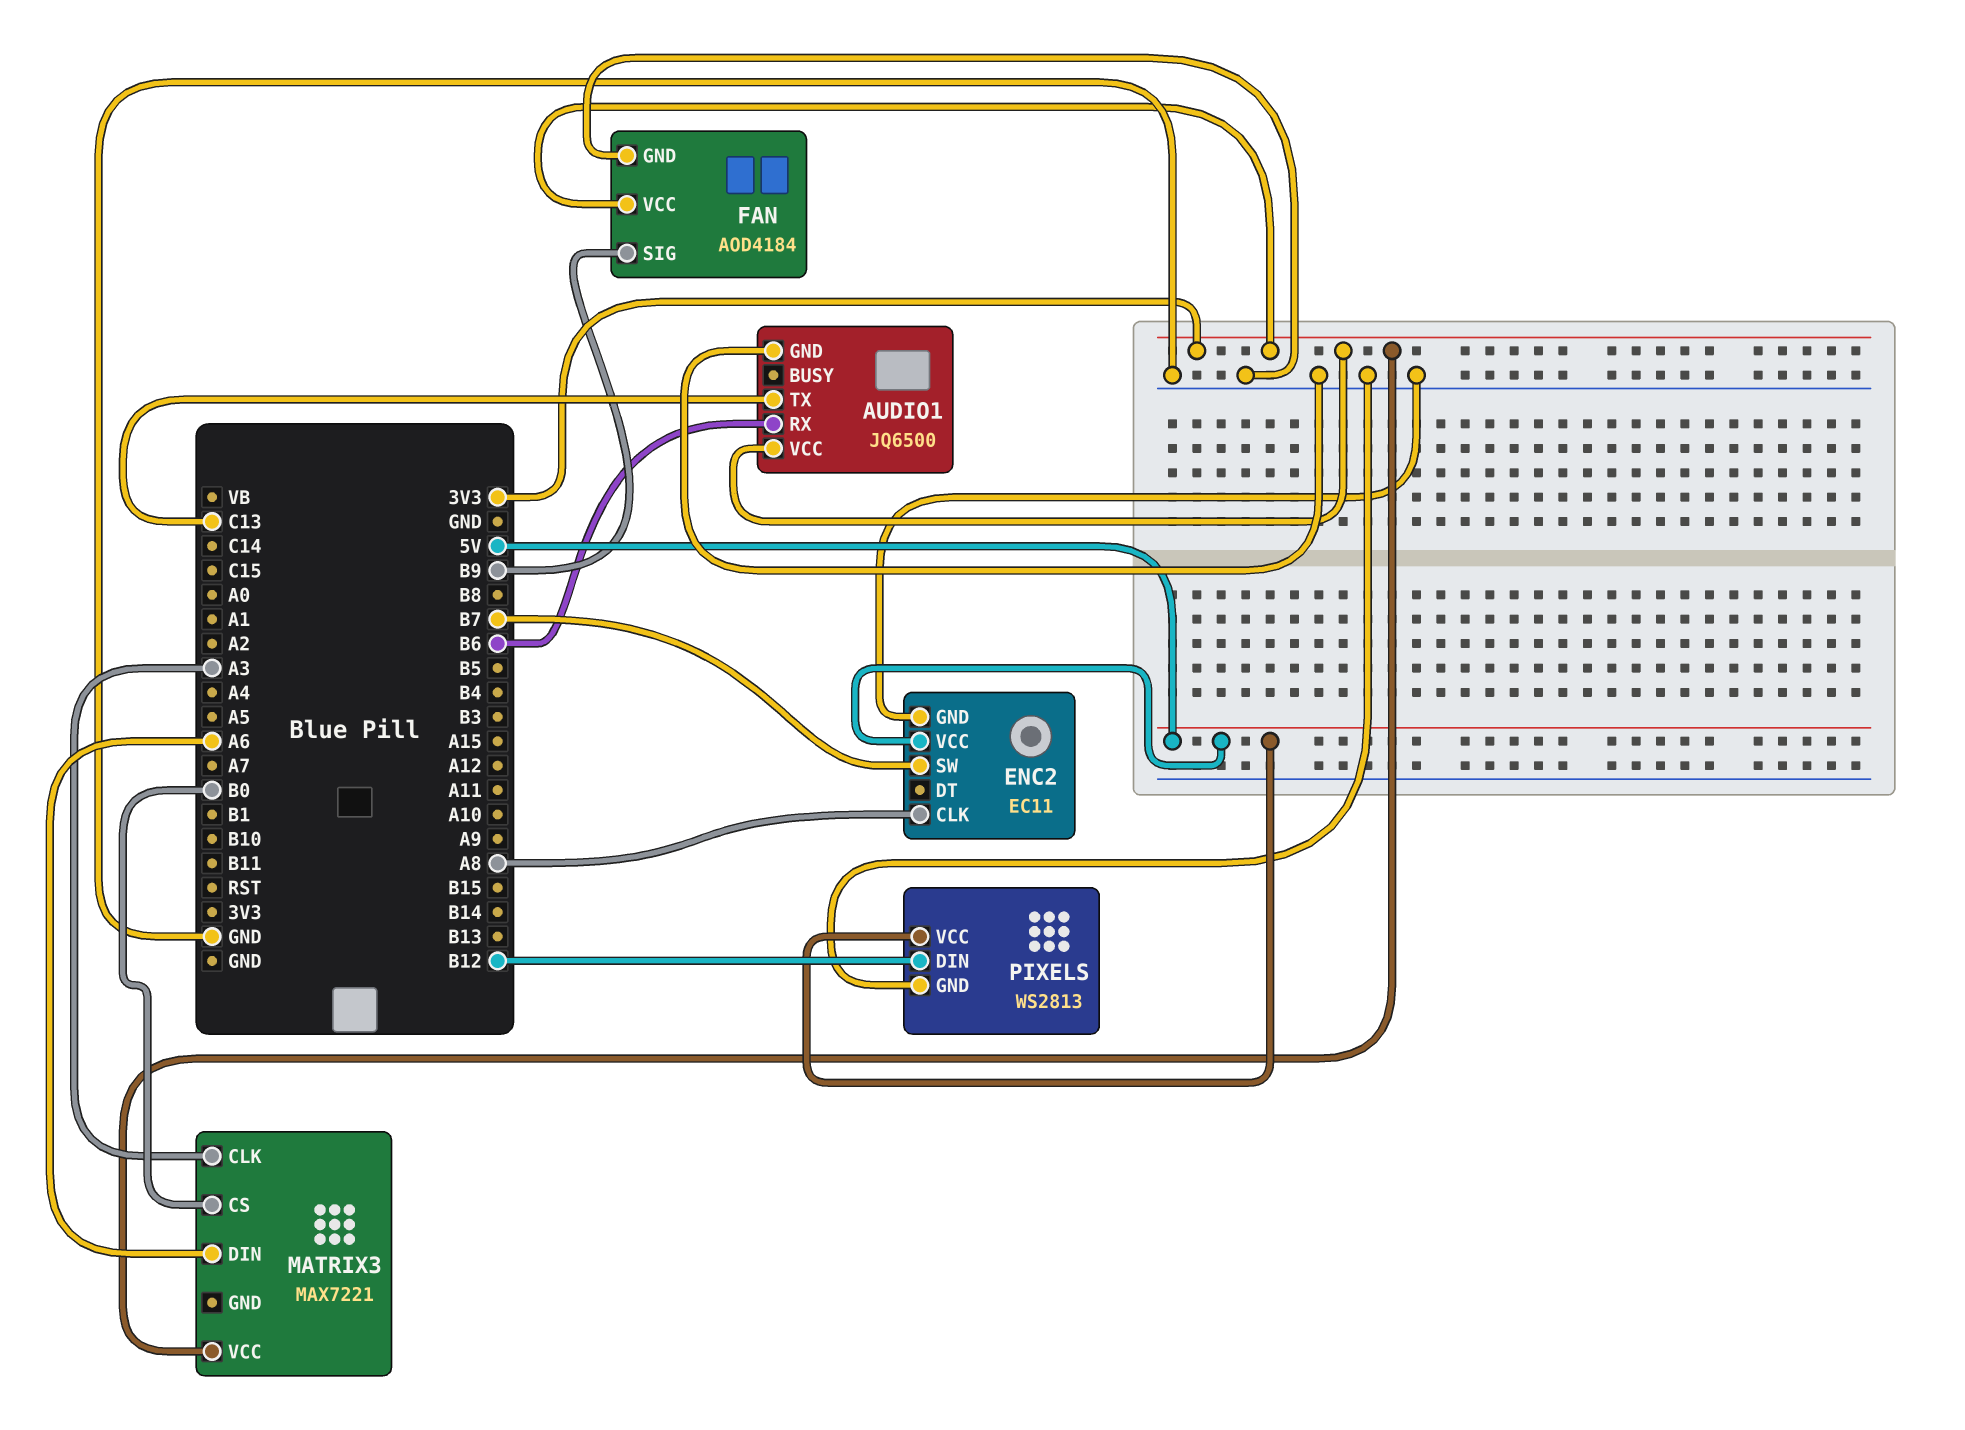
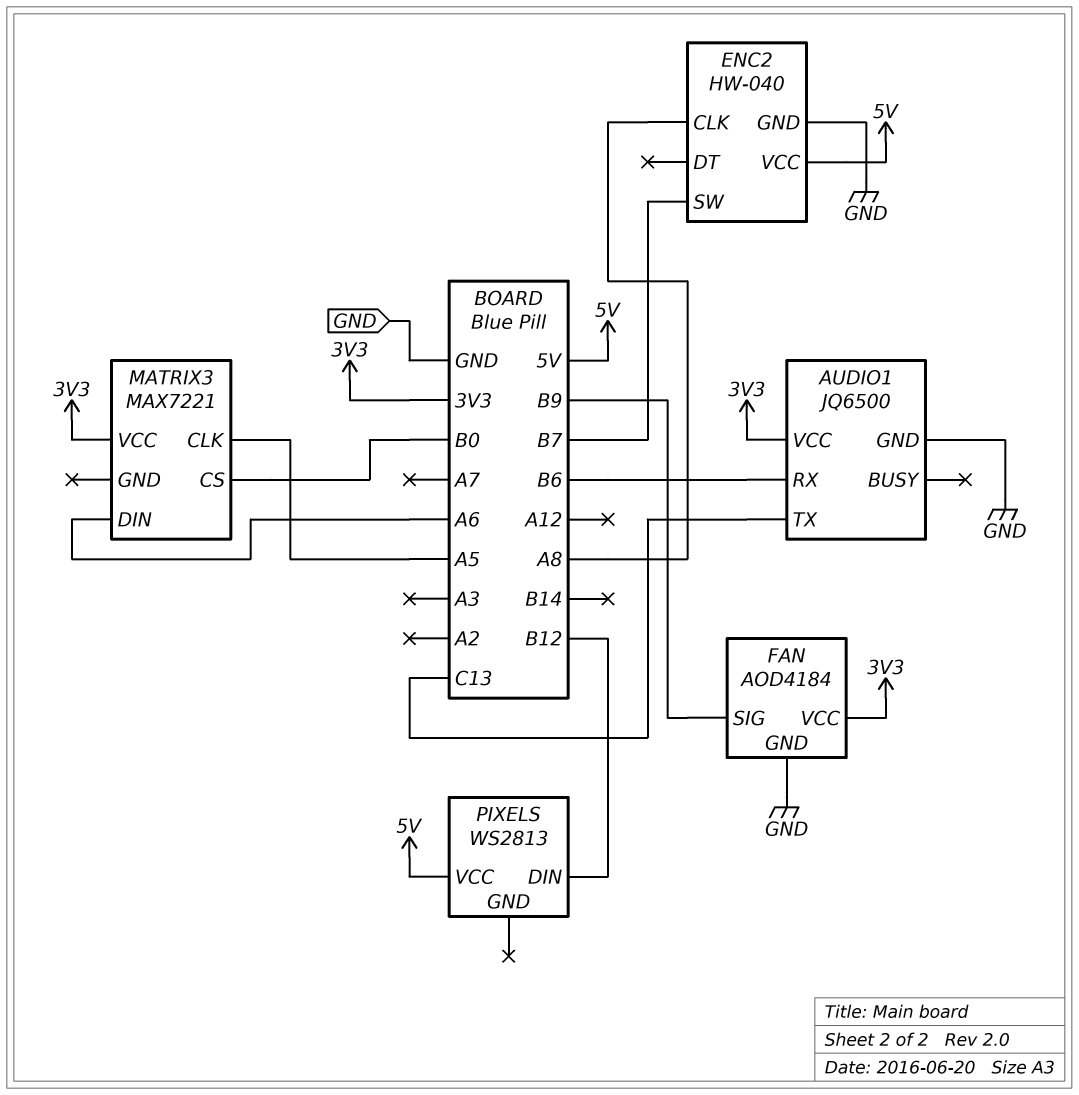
ENC2: EC11 -> HW-040
MATRIX3 pin CLK: A3 -> A5
PIXELS pin GND: GND -> none

